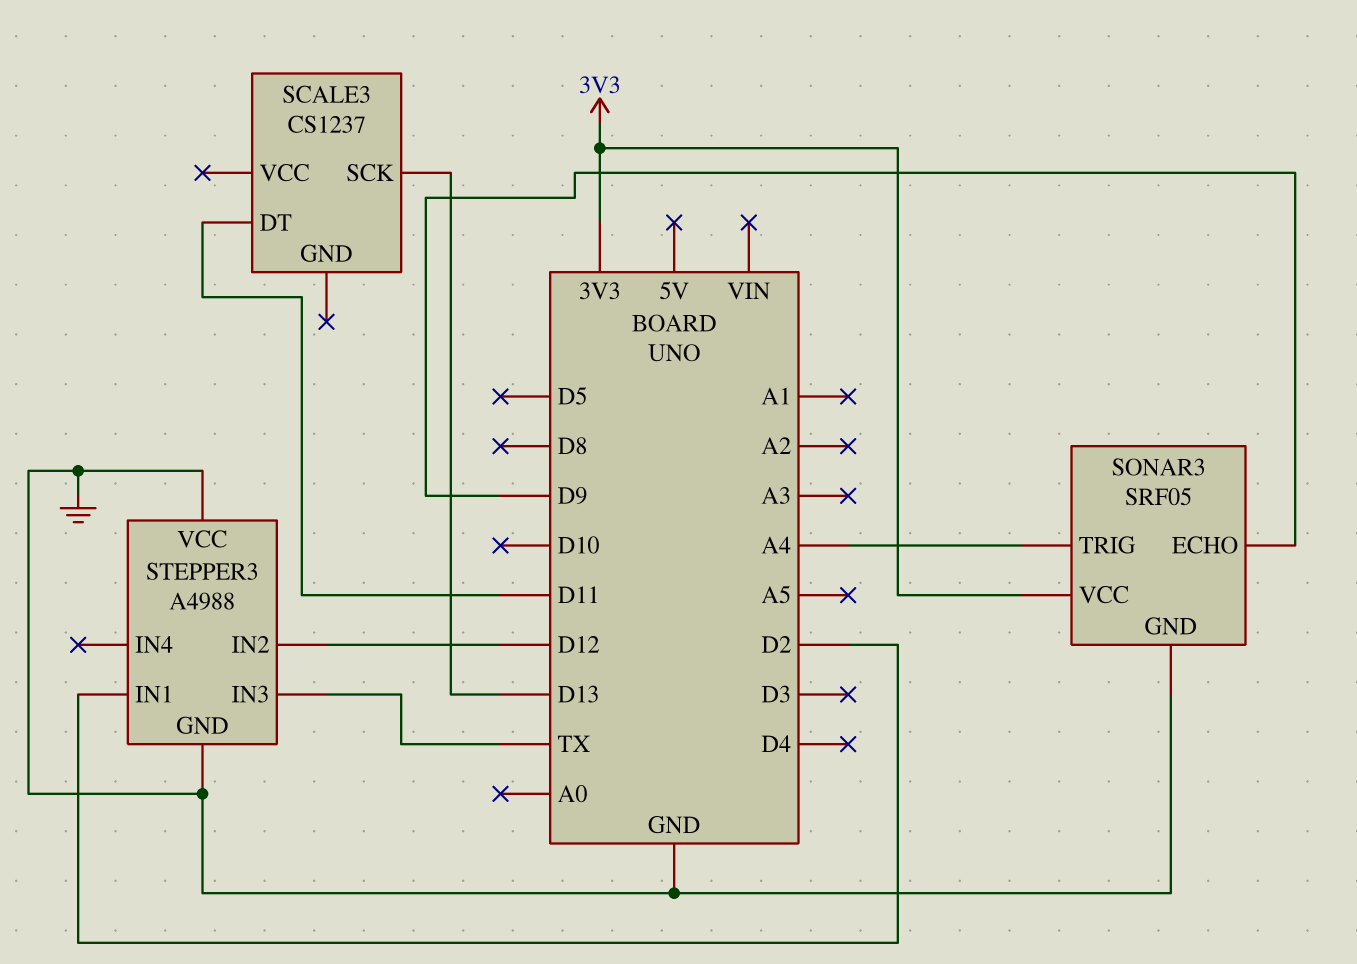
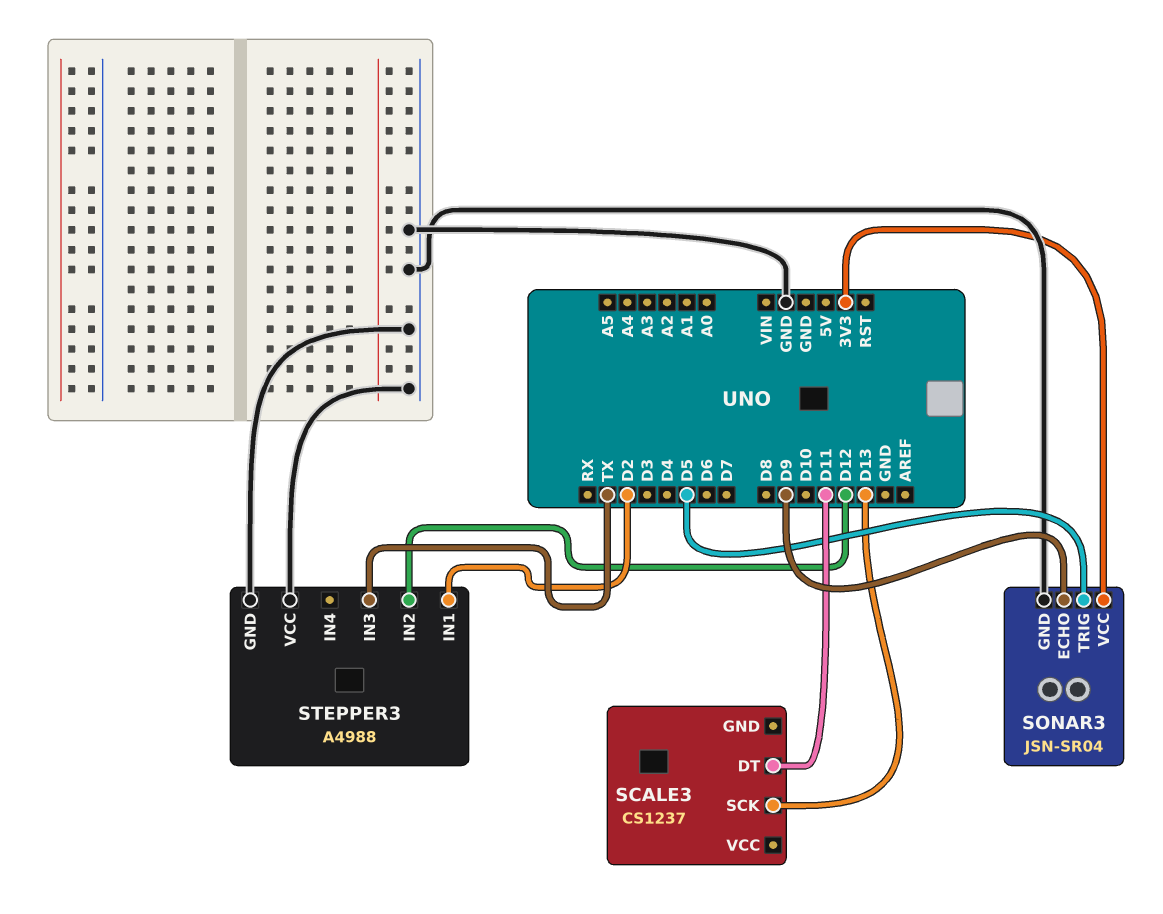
SONAR3: SRF05 -> JSN-SR04
SONAR3 pin TRIG: A4 -> D5

